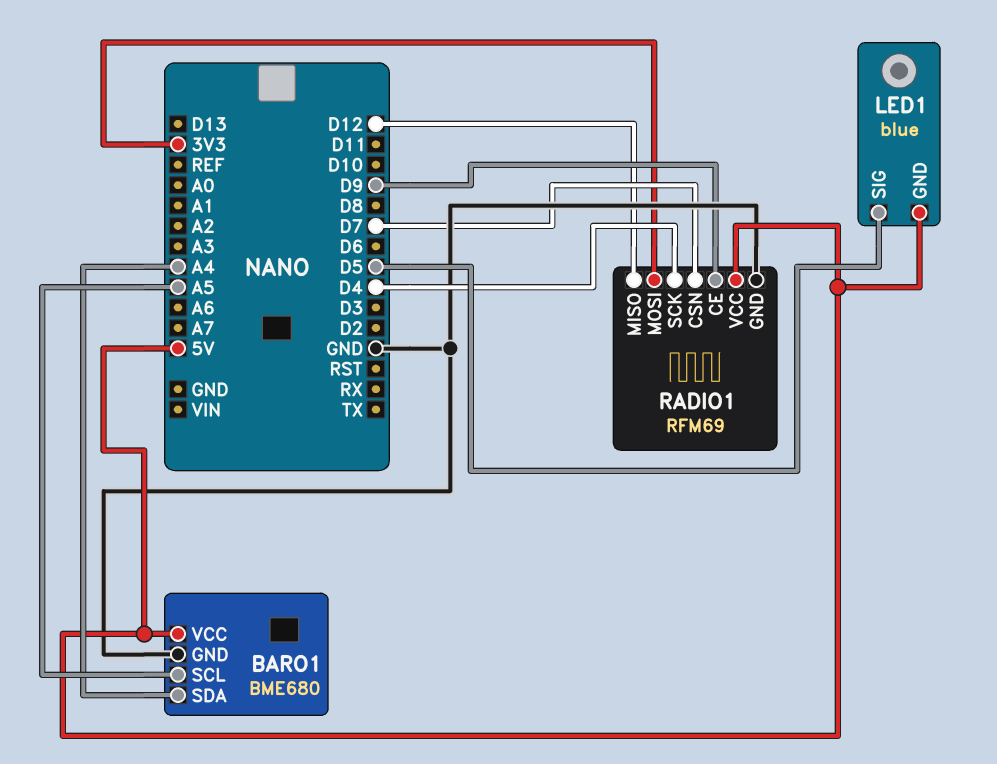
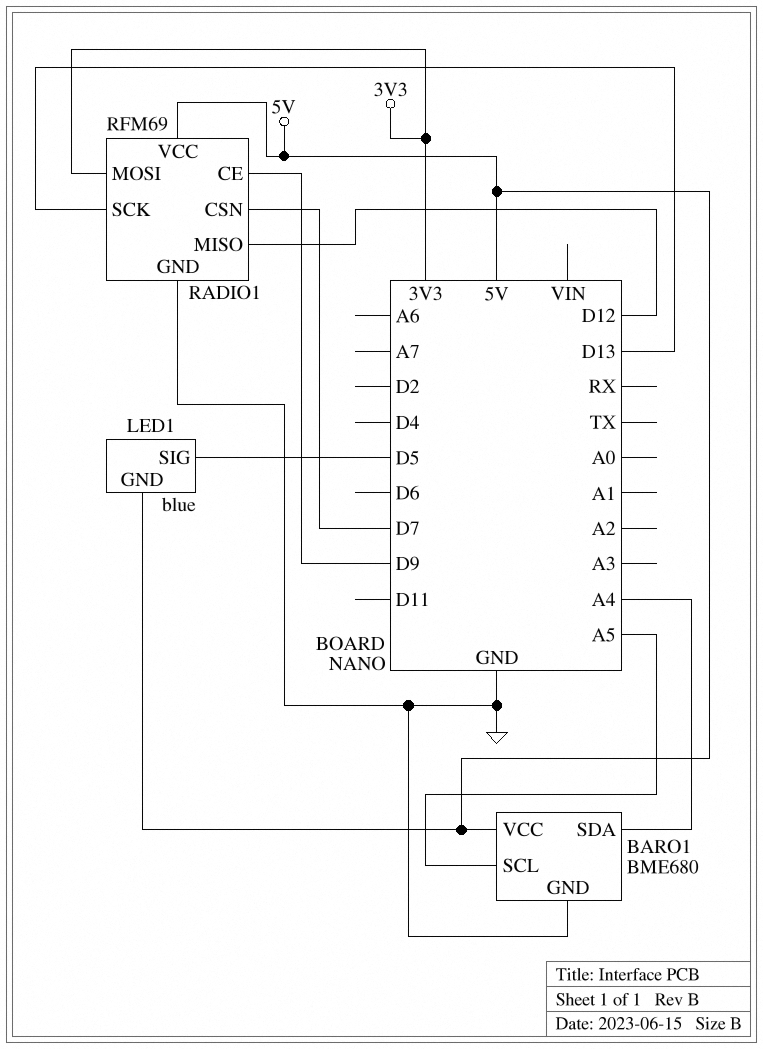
RADIO1 pin SCK: D4 -> D13

